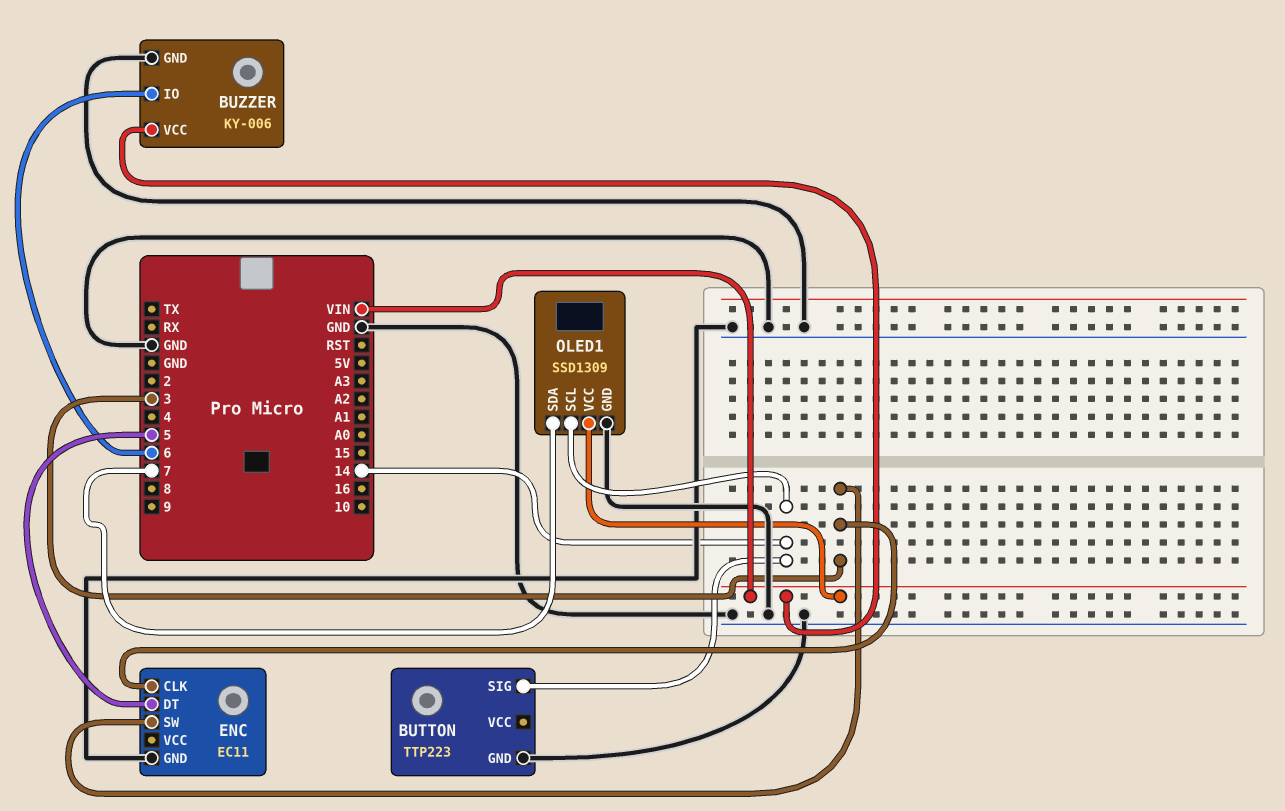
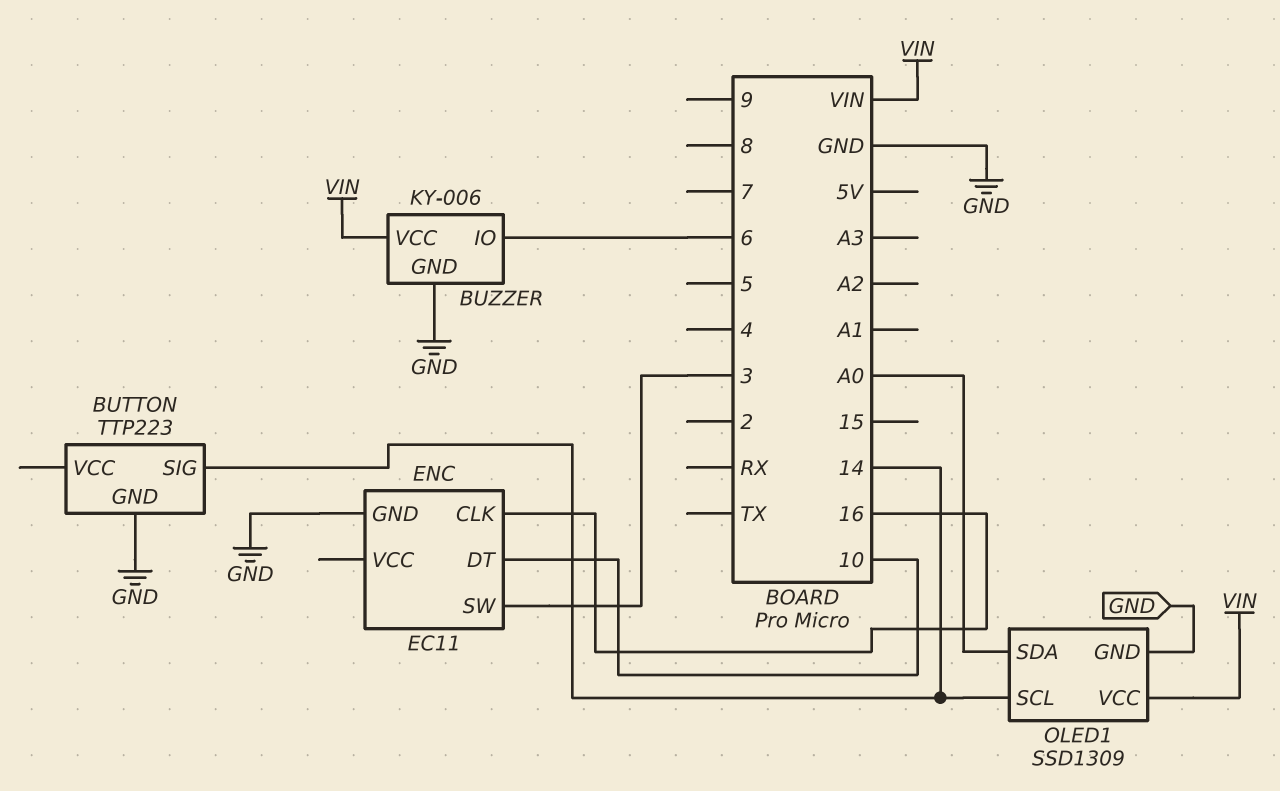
ENC pin CLK: 3 -> 16
ENC pin DT: 5 -> 10
OLED1 pin SDA: 7 -> A0

